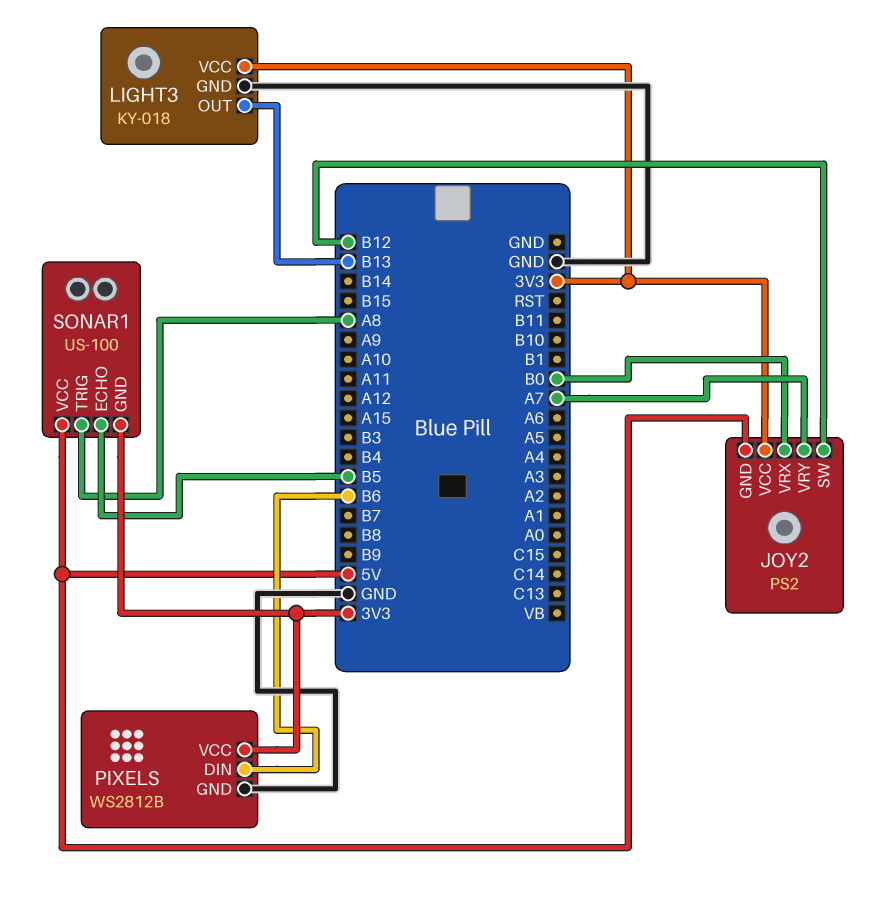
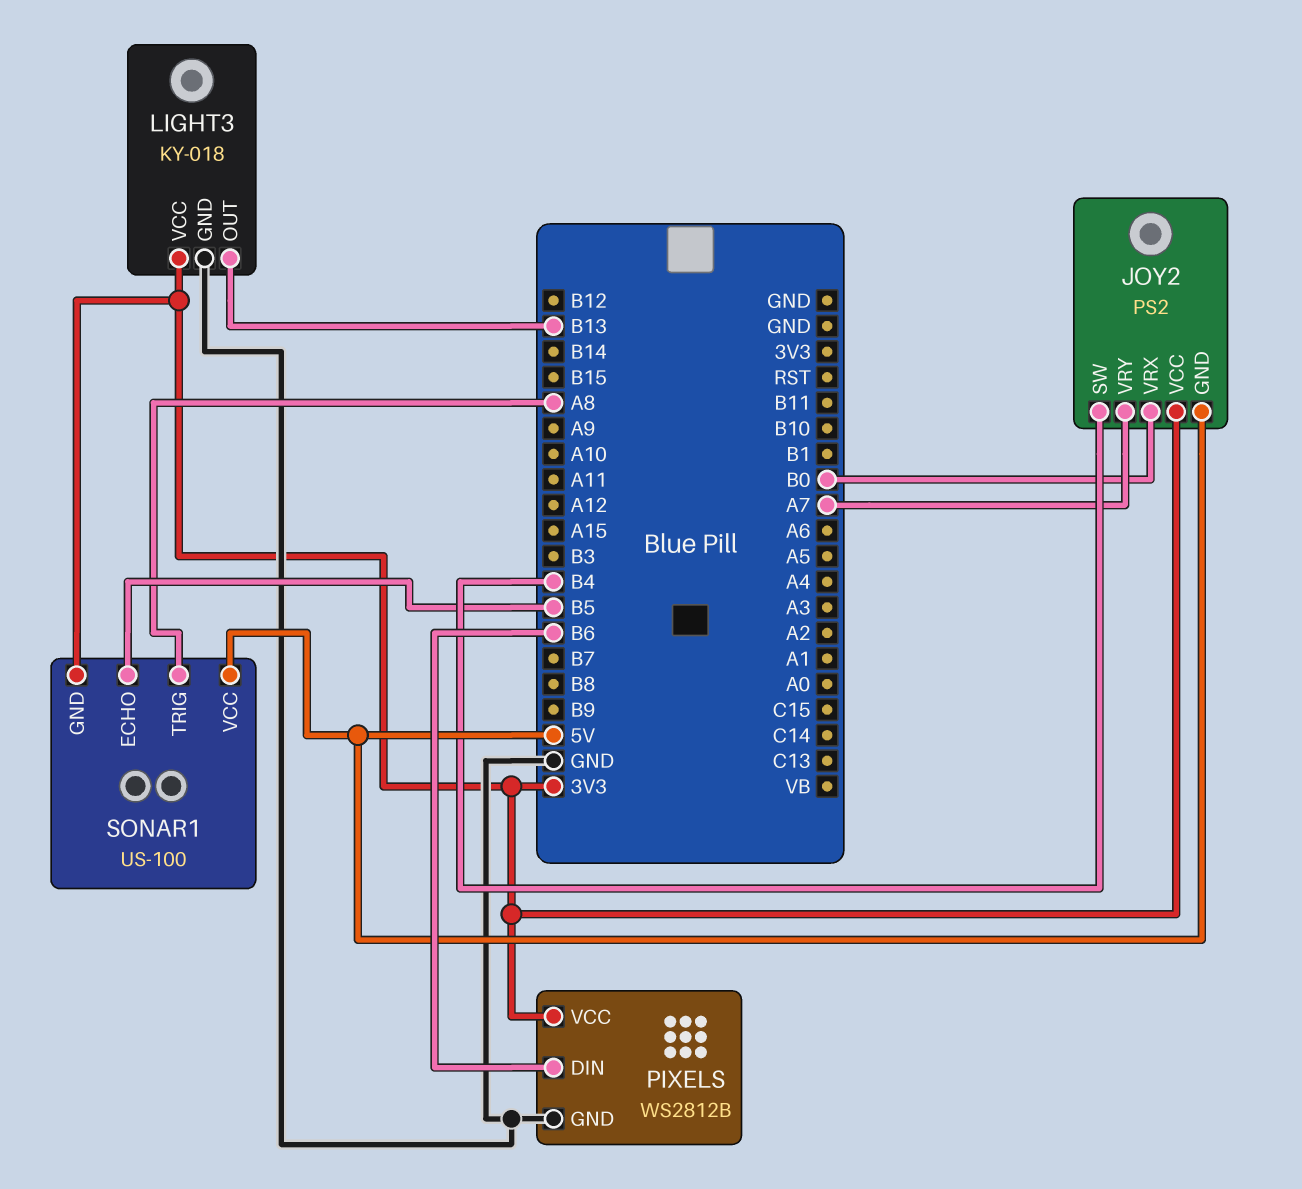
JOY2 pin SW: B12 -> B4

